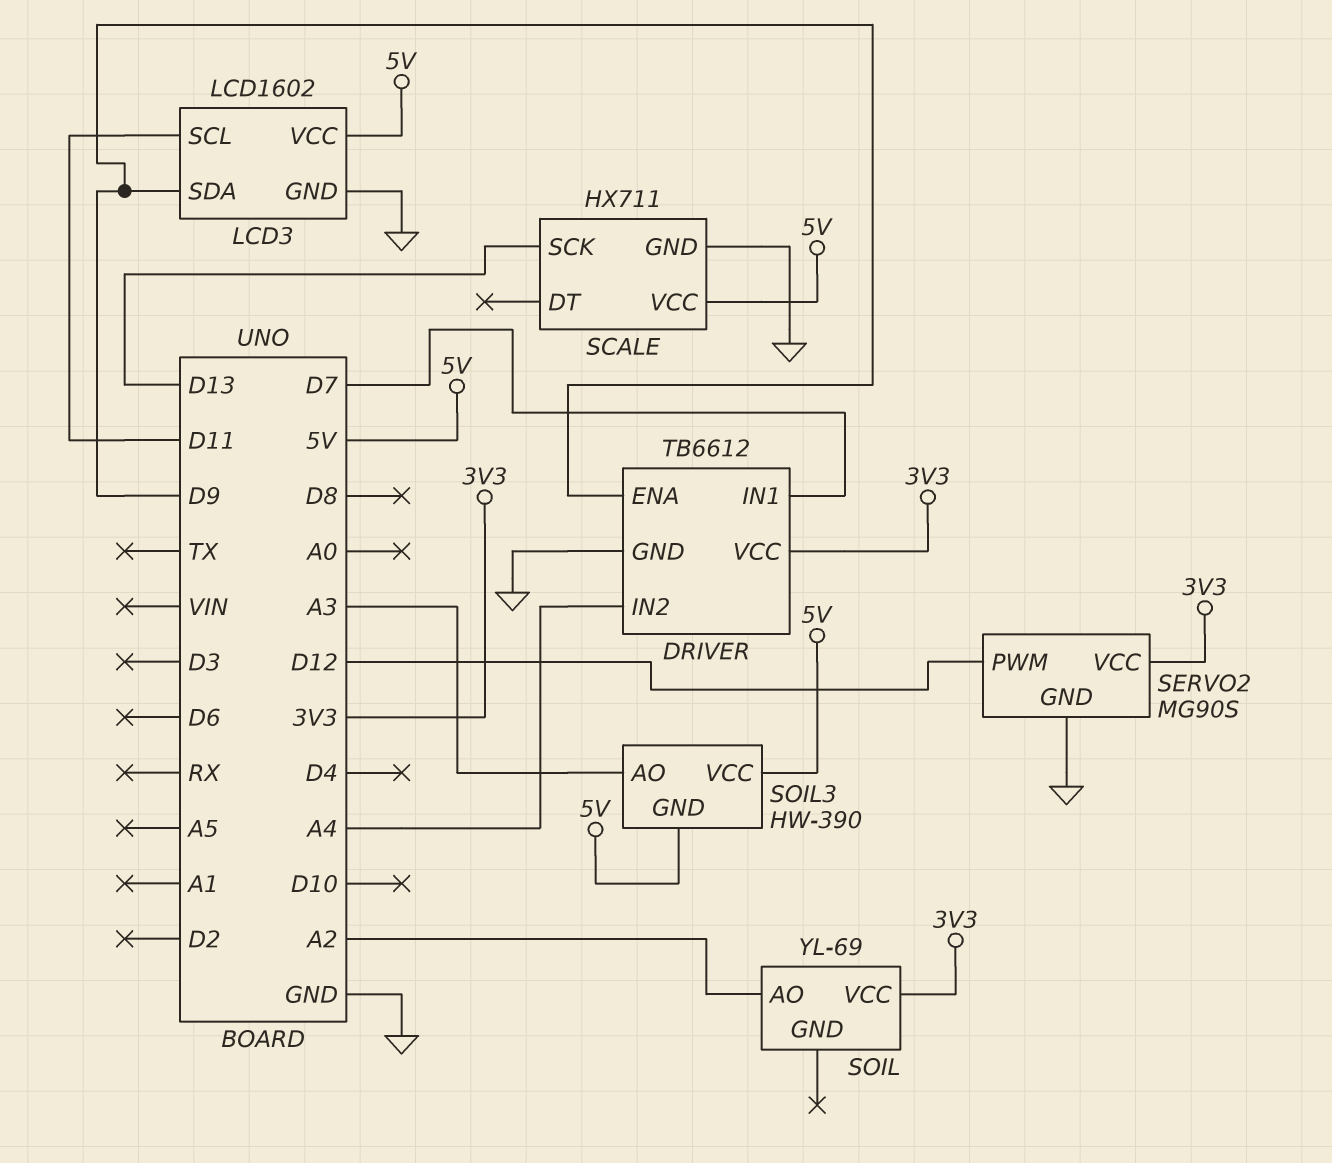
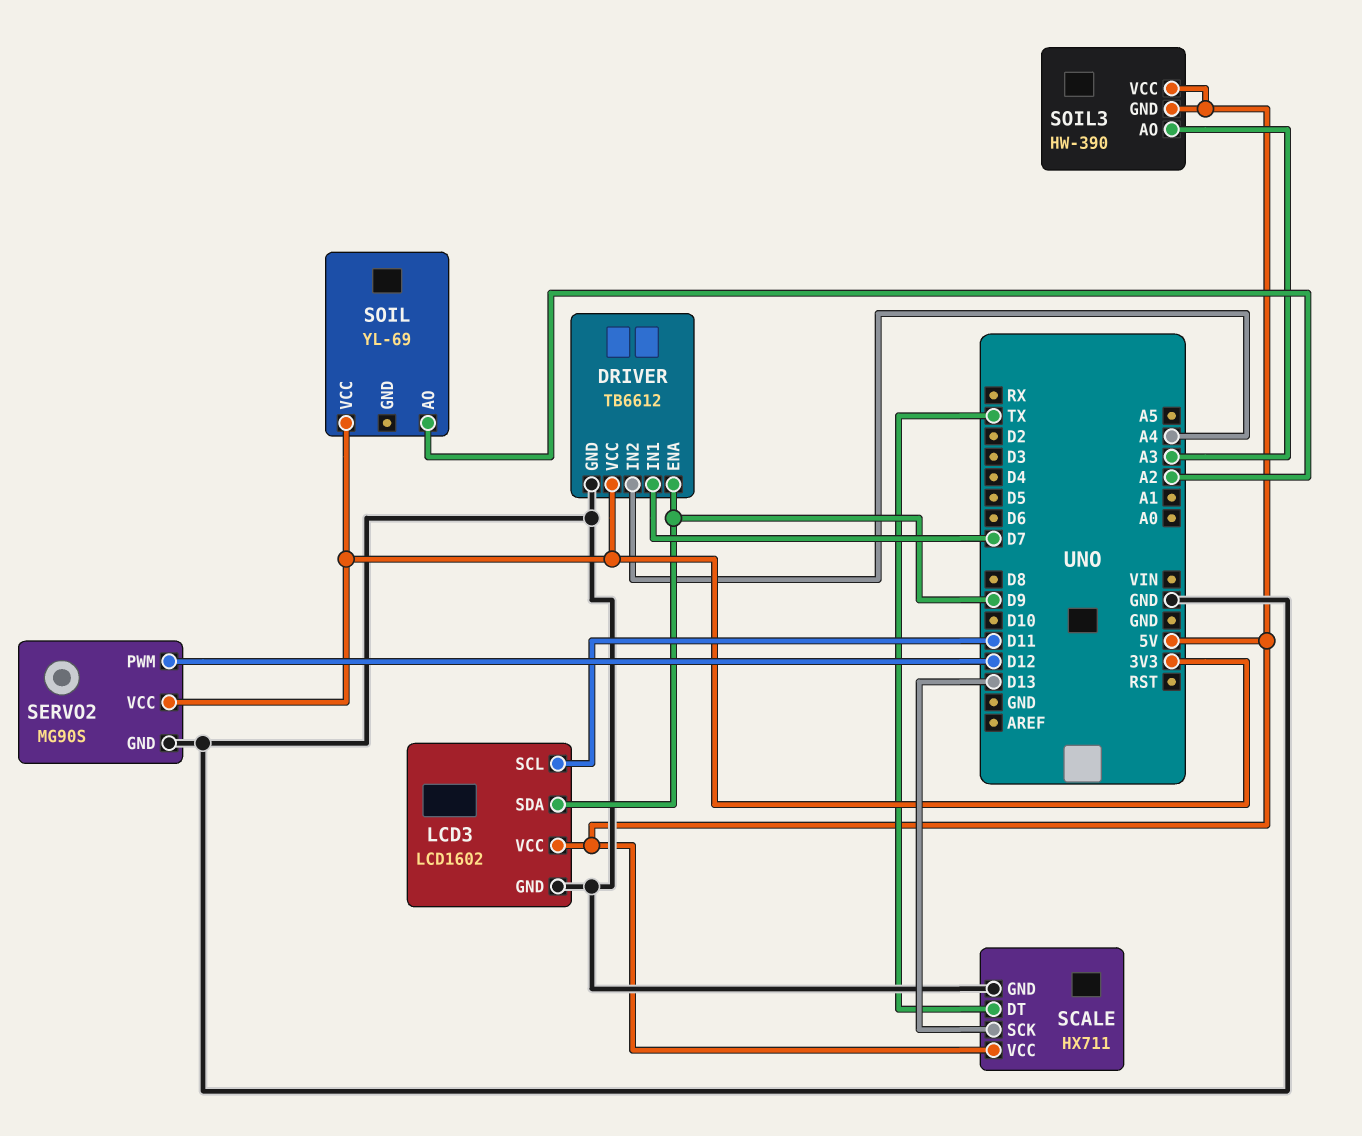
SCALE pin DT: none -> TX

